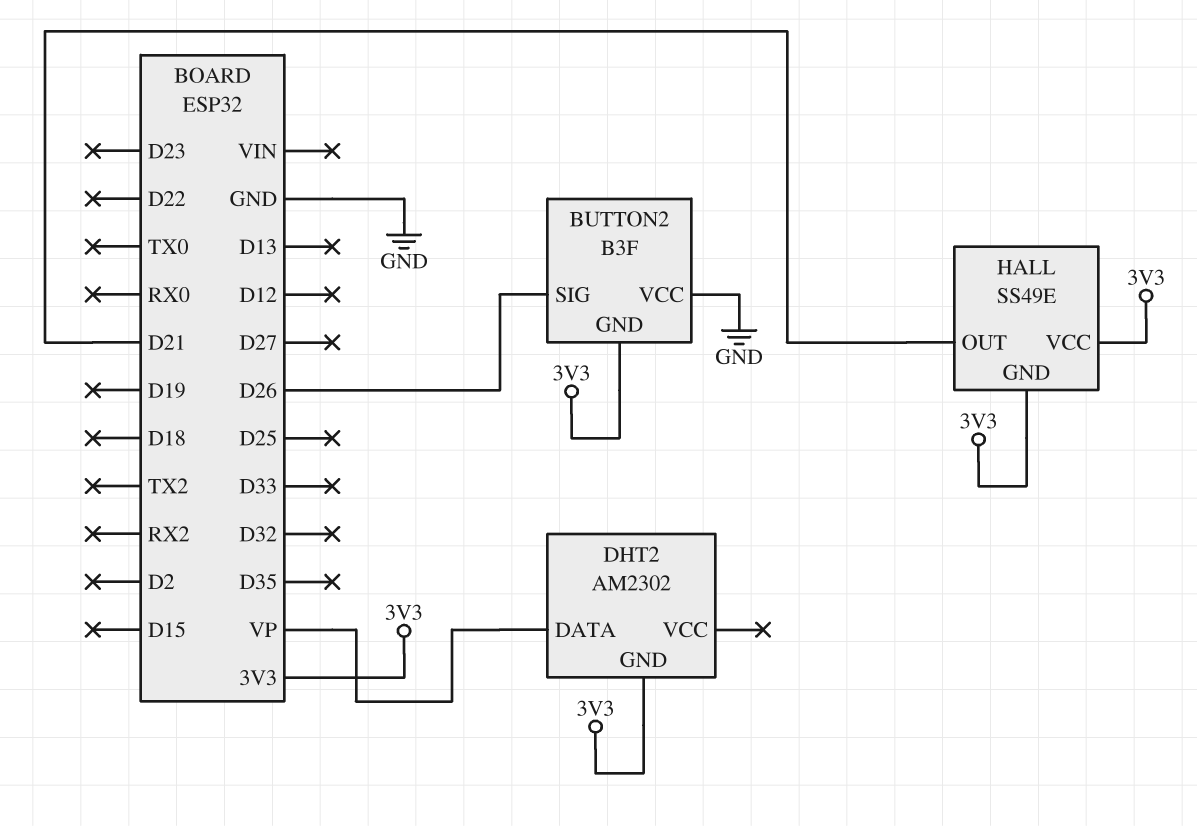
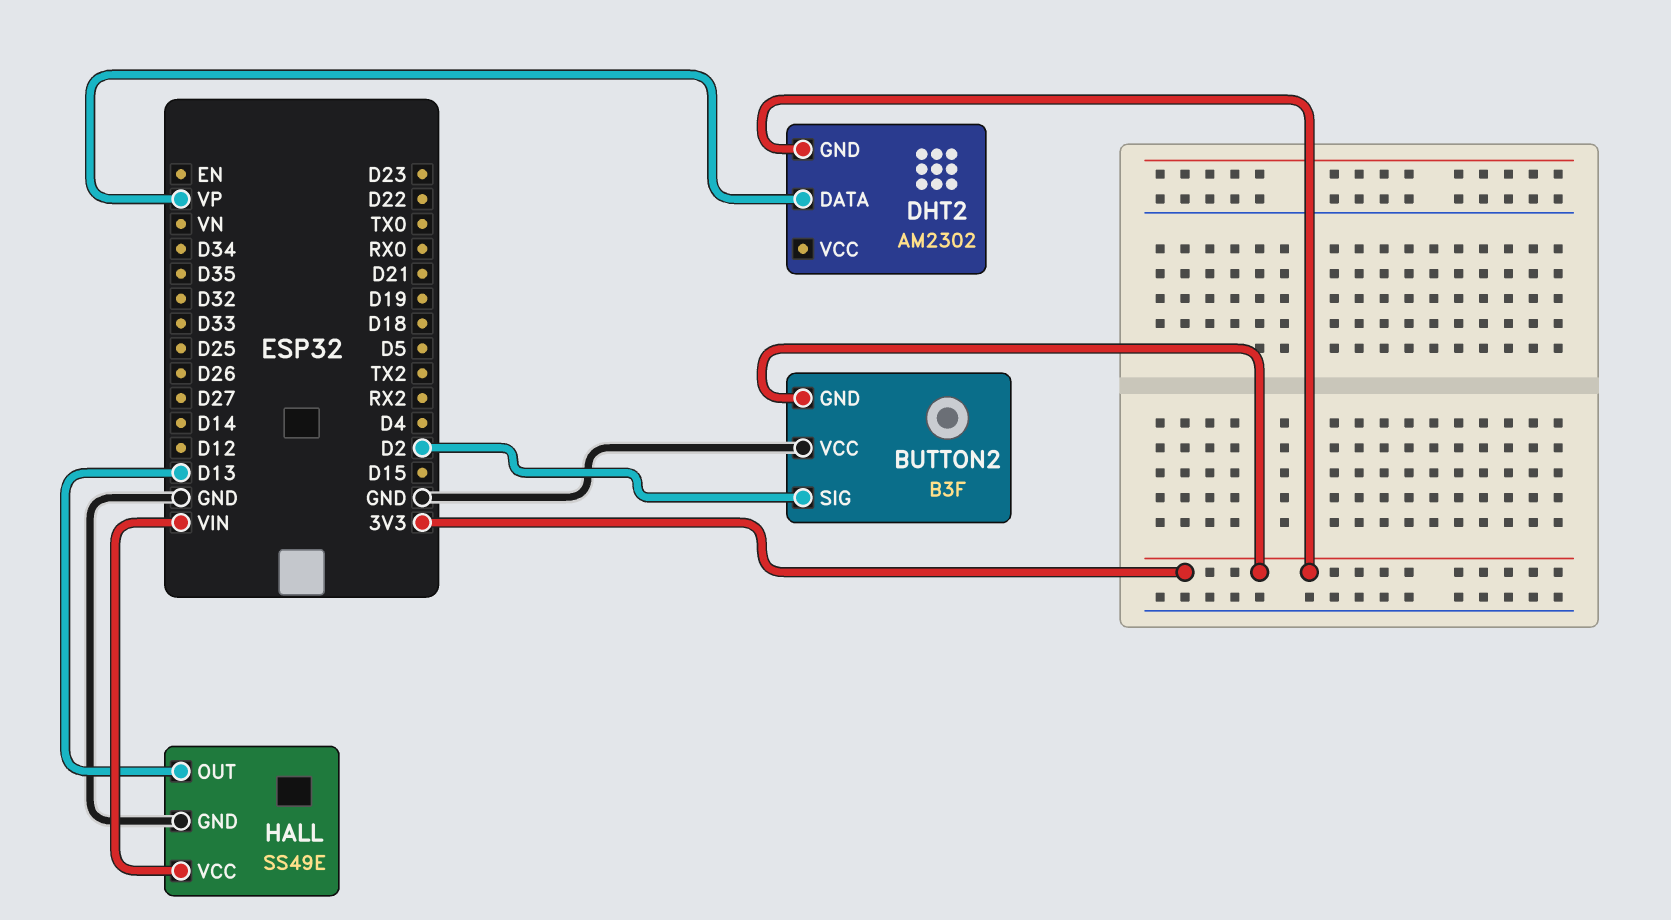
BUTTON2 pin SIG: D26 -> D2
HALL pin GND: 3V3 -> GND
HALL pin OUT: D21 -> D13
HALL pin VCC: 3V3 -> VIN

